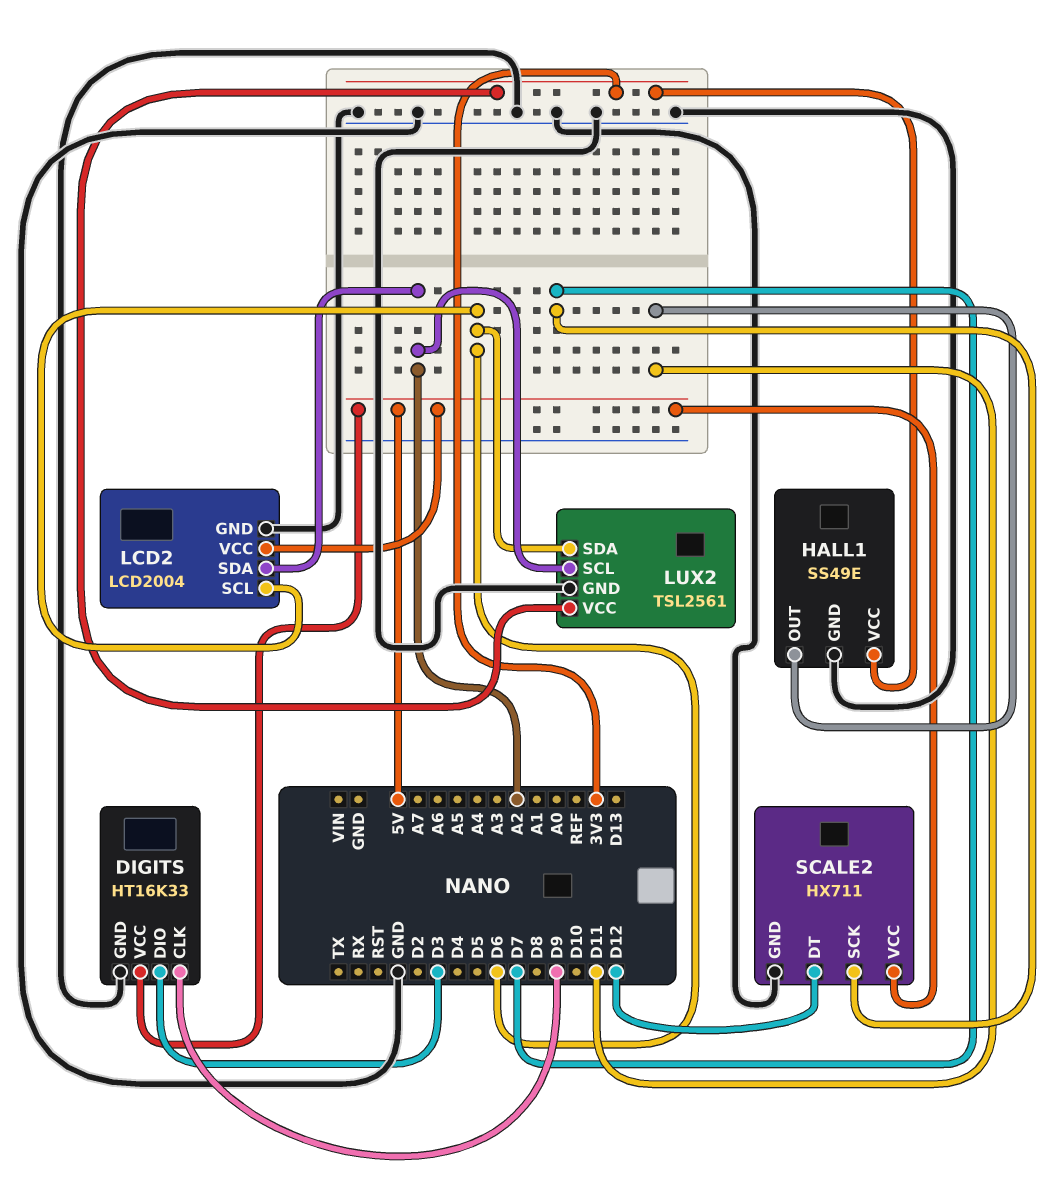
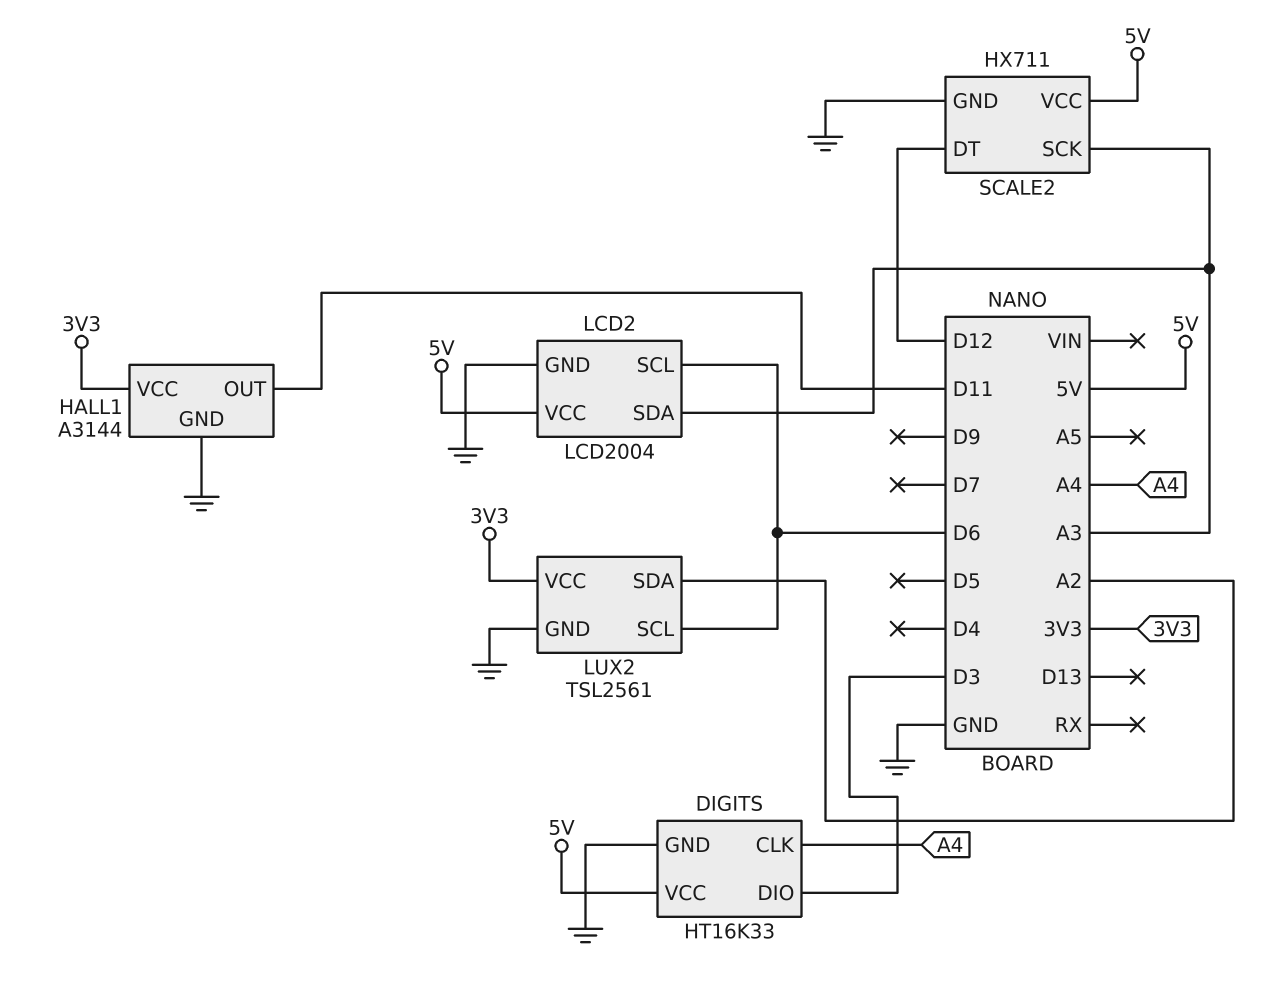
DIGITS pin CLK: D9 -> A4
HALL1: SS49E -> A3144
LCD2 pin SDA: A2 -> A3
LUX2 pin SCL: A2 -> D6
LUX2 pin SDA: D6 -> A2
SCALE2 pin SCK: D7 -> A3

